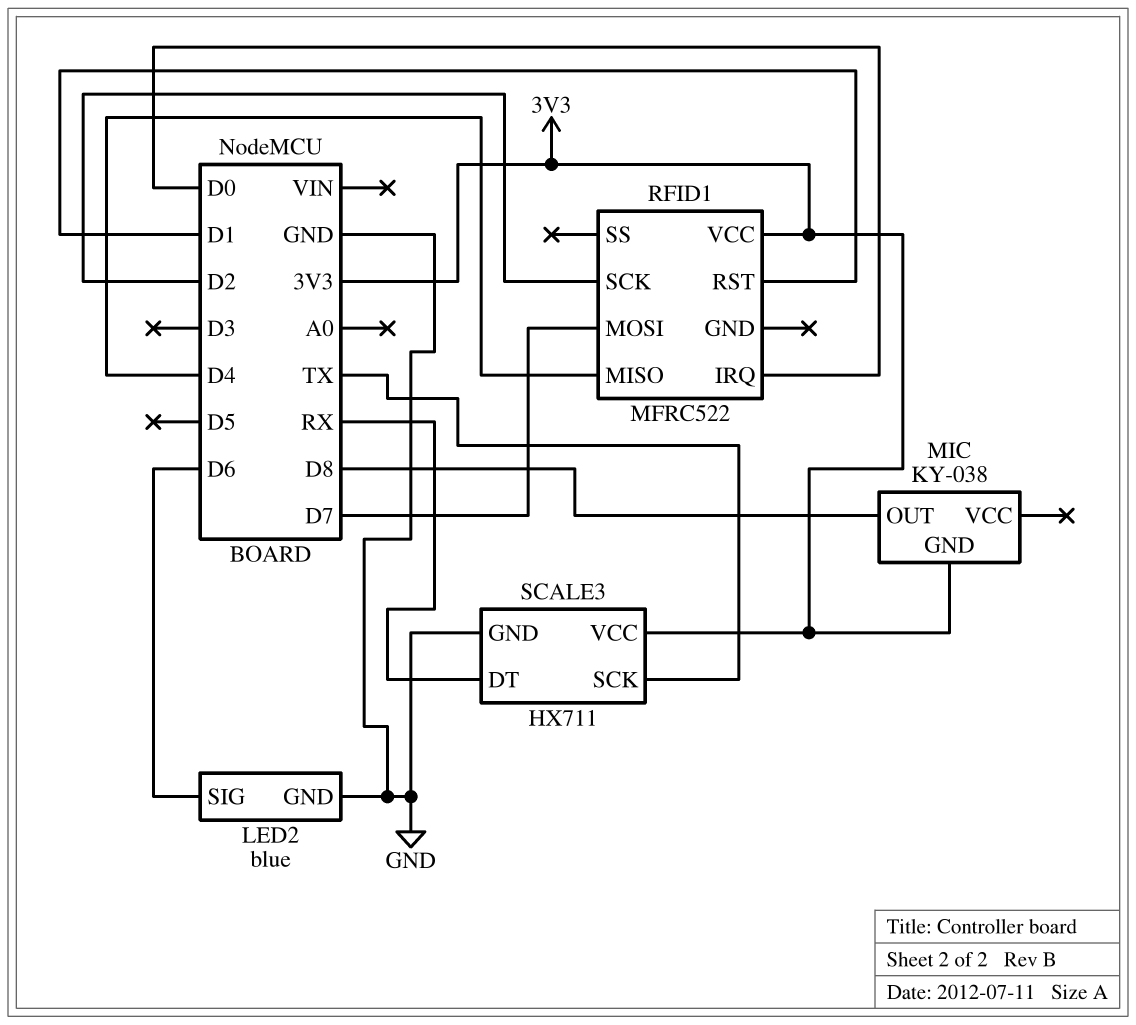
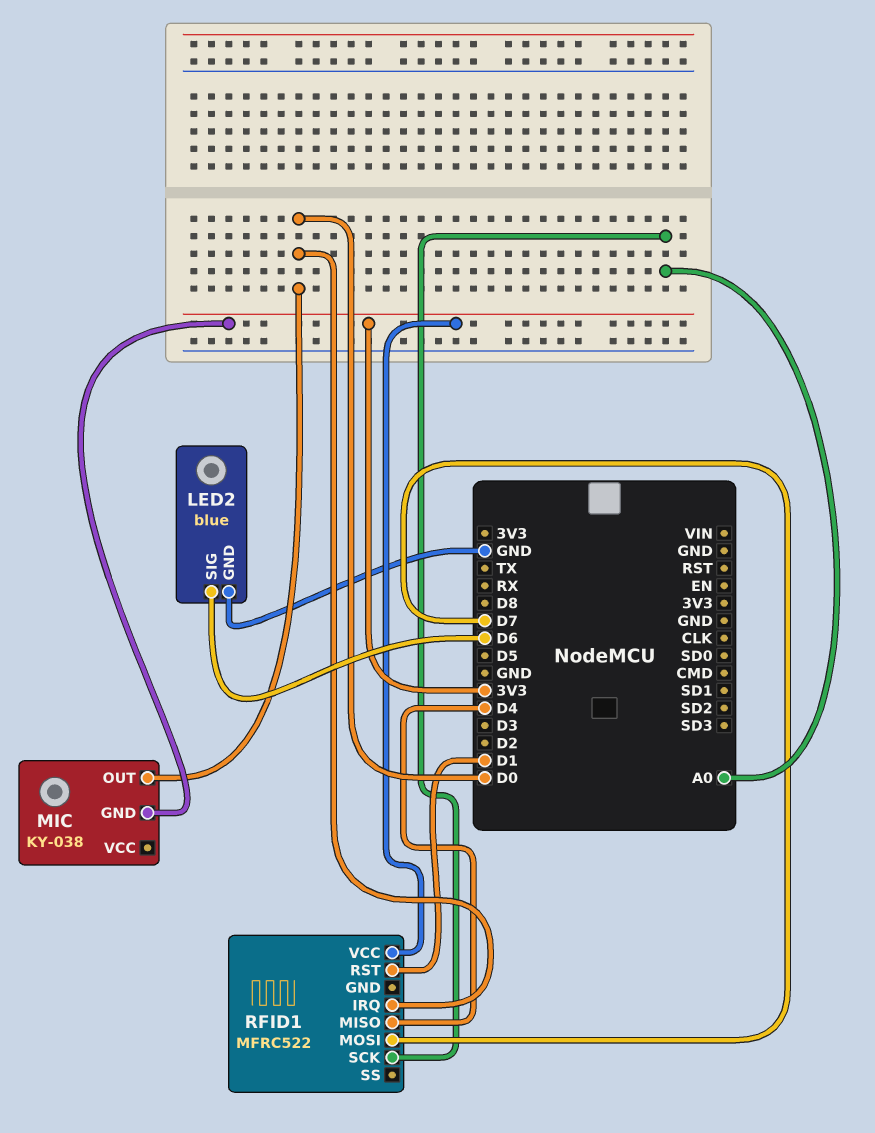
MIC pin OUT: D8 -> D0
RFID1 pin SCK: D2 -> A0
SCALE3: HX711 -> none
SCALE3 pin DT: RX -> none
SCALE3 pin GND: GND -> none
SCALE3 pin SCK: TX -> none
SCALE3 pin VCC: 3V3 -> none

